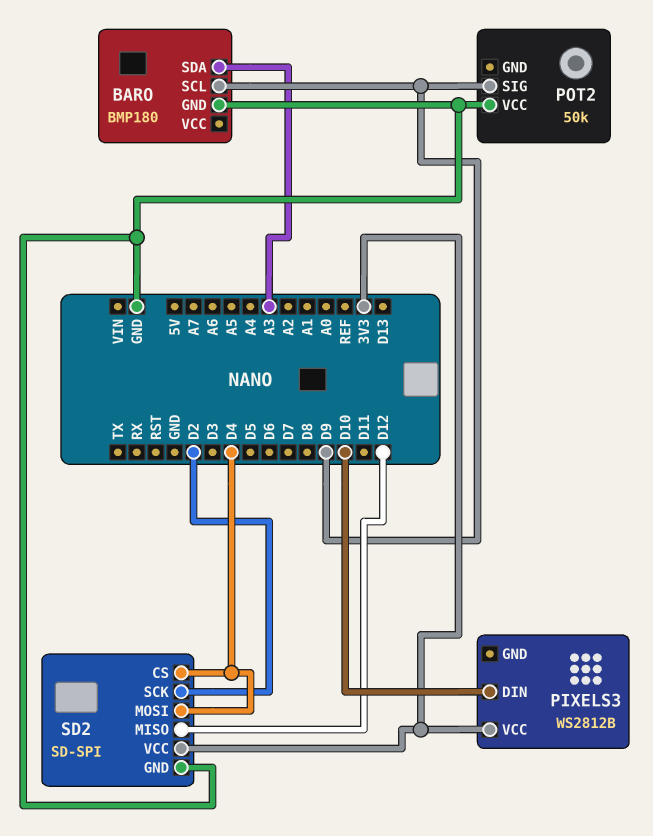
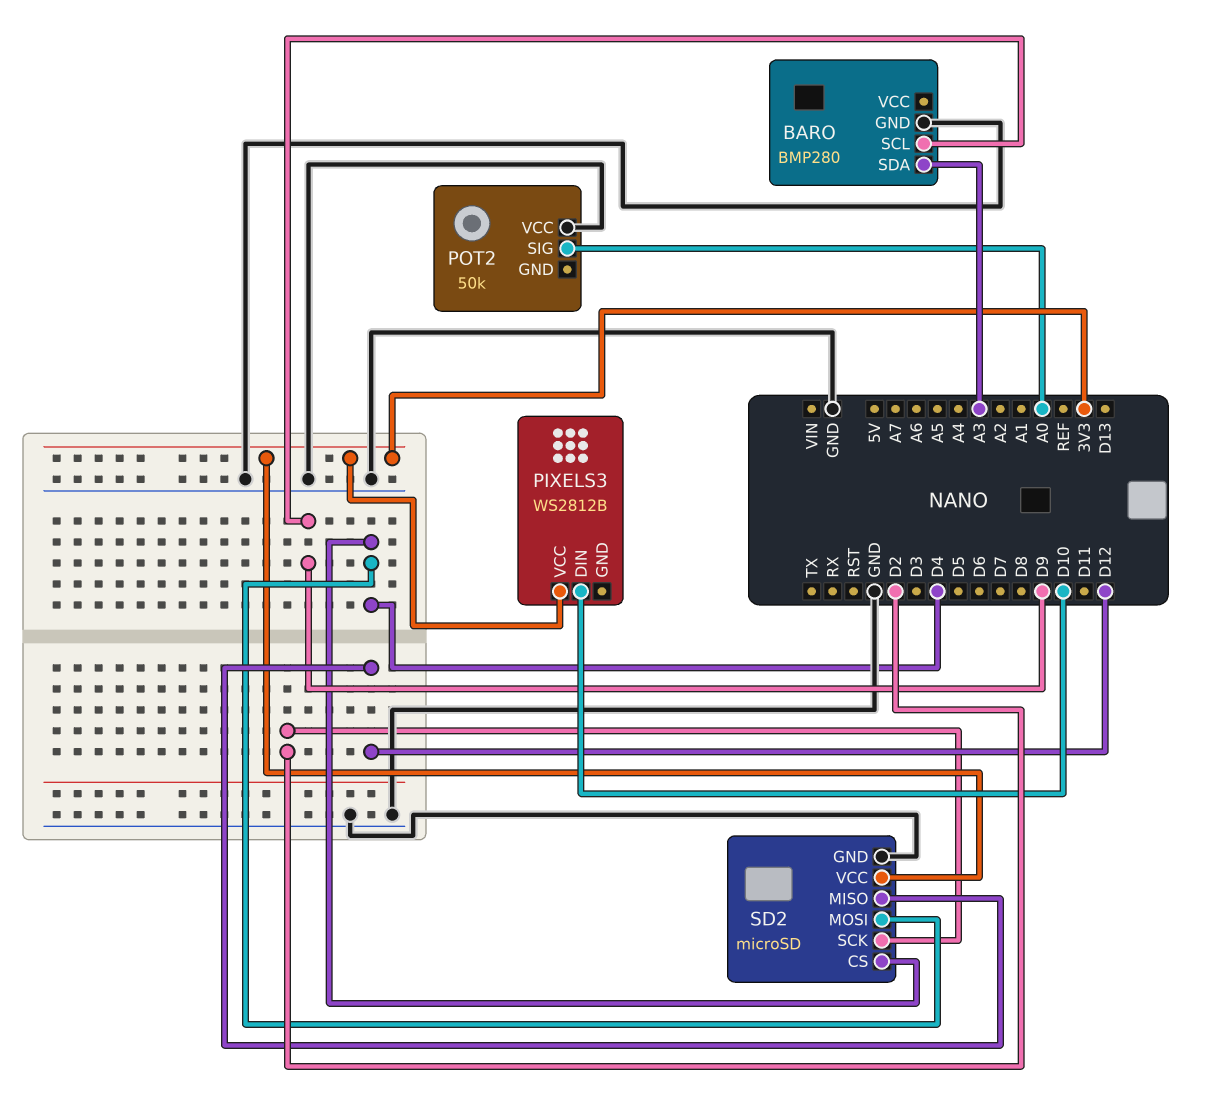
BARO: BMP180 -> BMP280
POT2 pin SIG: D9 -> A0
SD2: SD-SPI -> microSD

